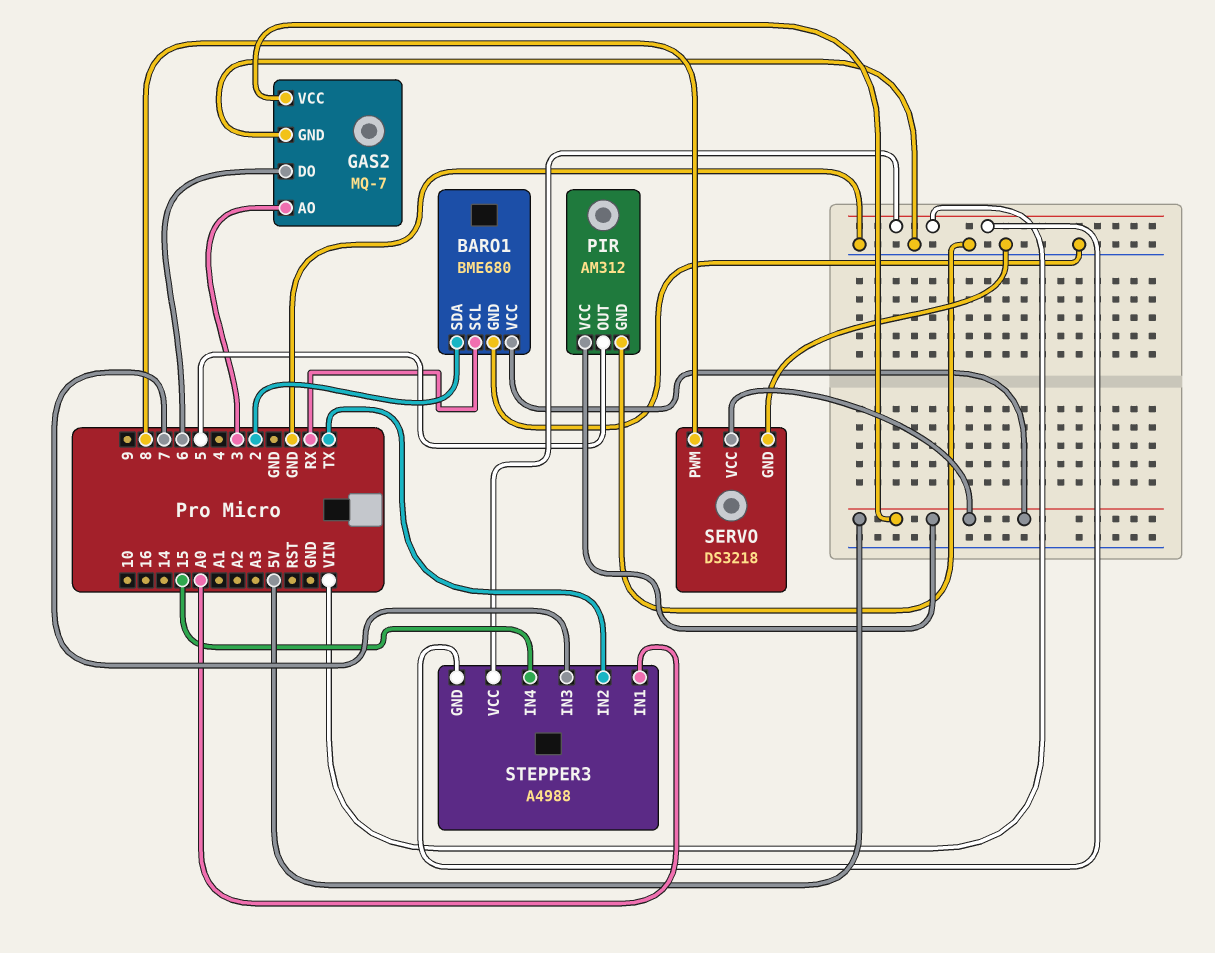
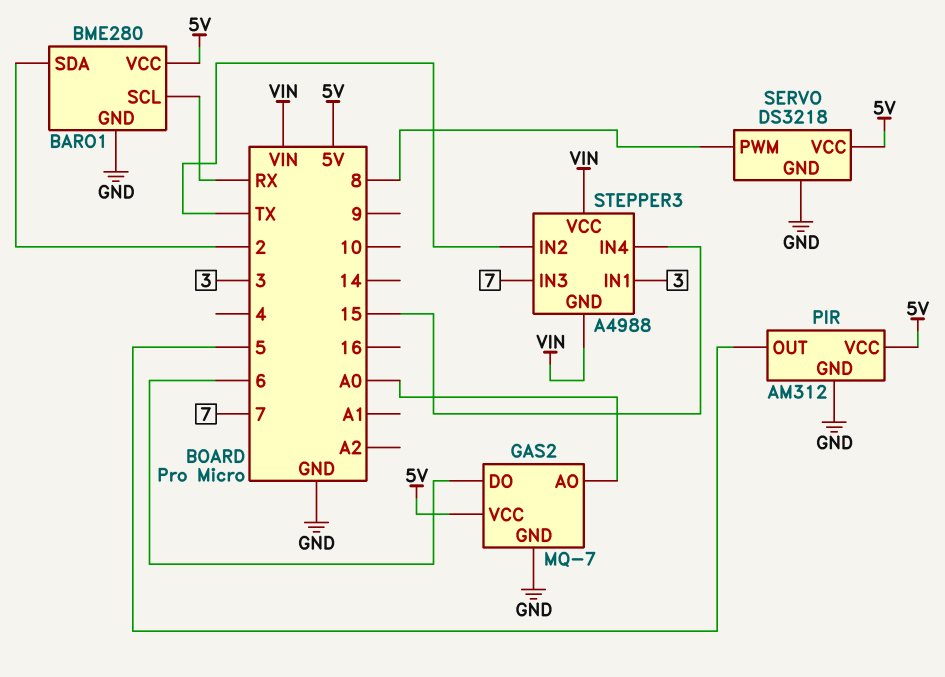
BARO1: BME680 -> BME280
GAS2 pin AO: 3 -> A0
STEPPER3 pin IN1: A0 -> 3

